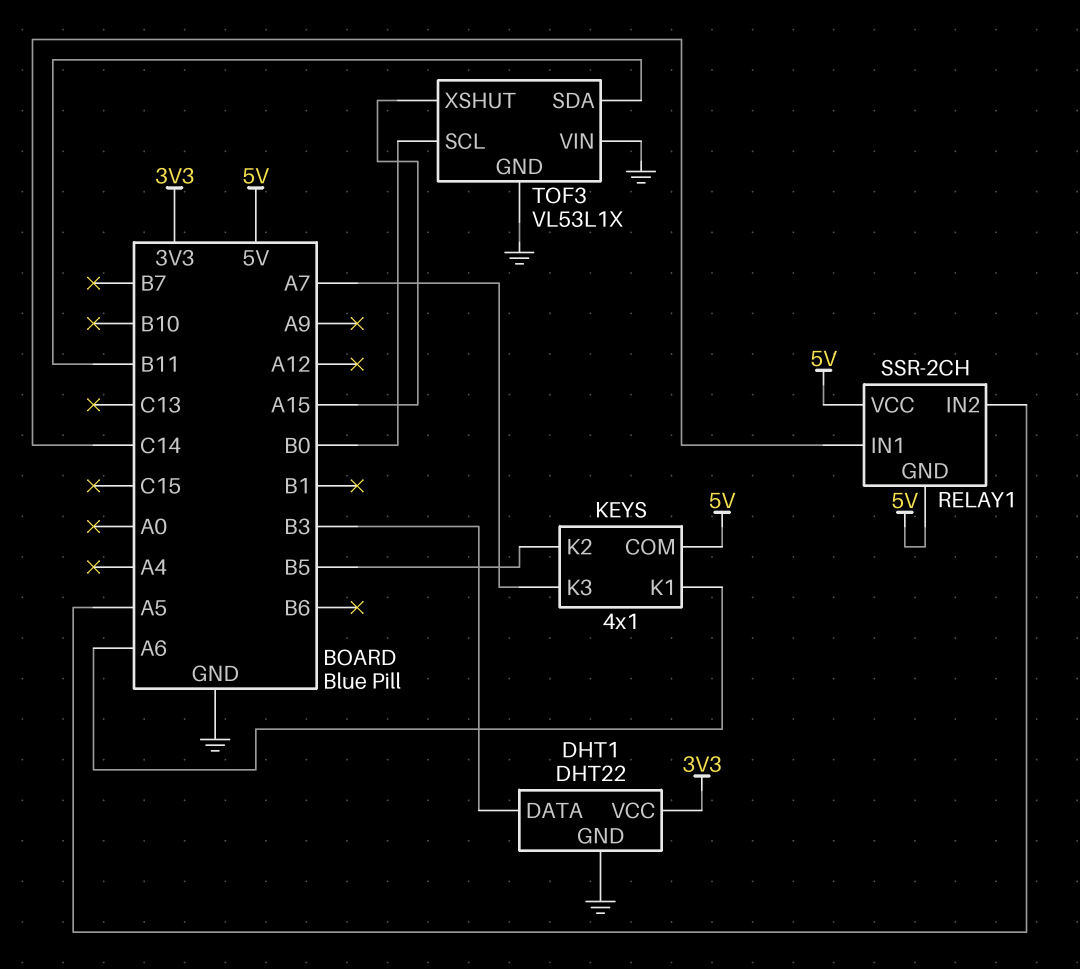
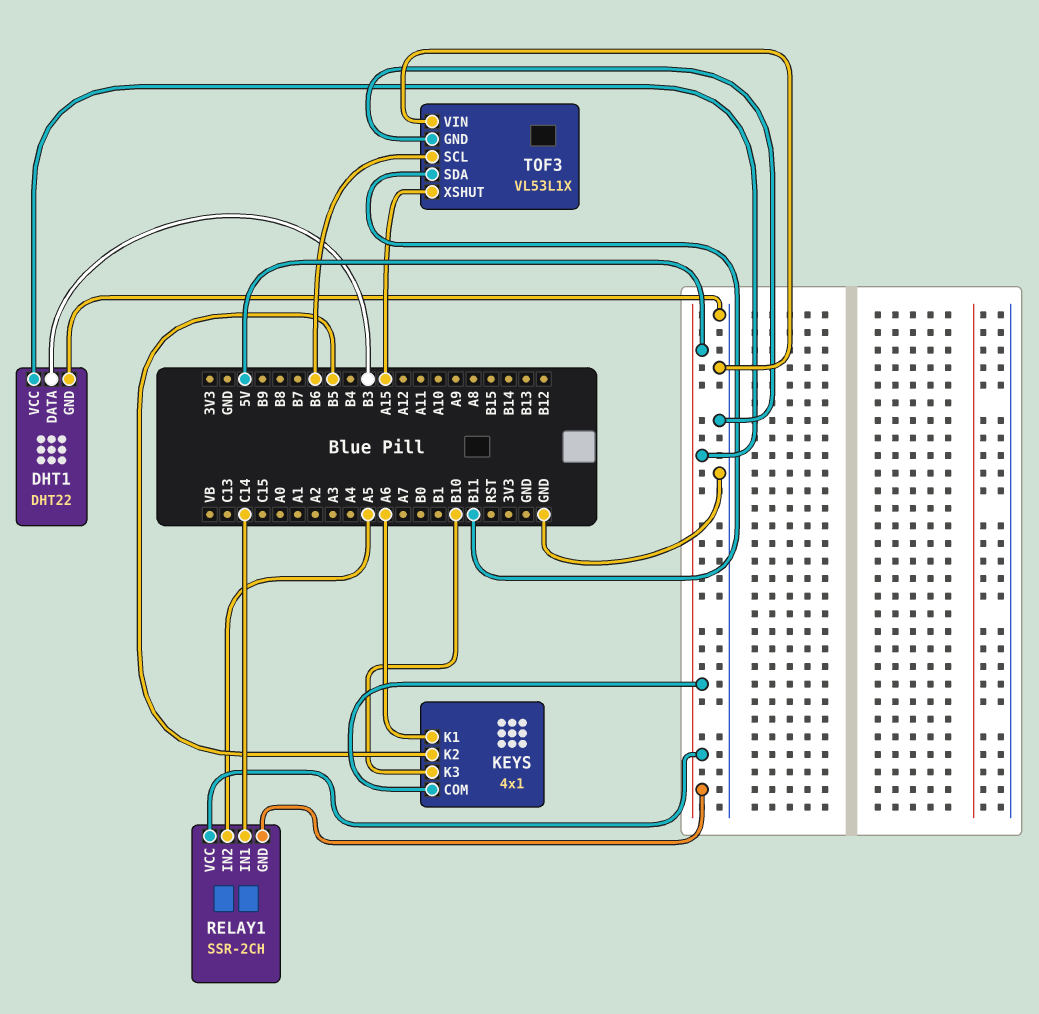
DHT1 pin VCC: 3V3 -> 5V
KEYS pin K3: A7 -> B10
TOF3 pin SCL: B0 -> B6

